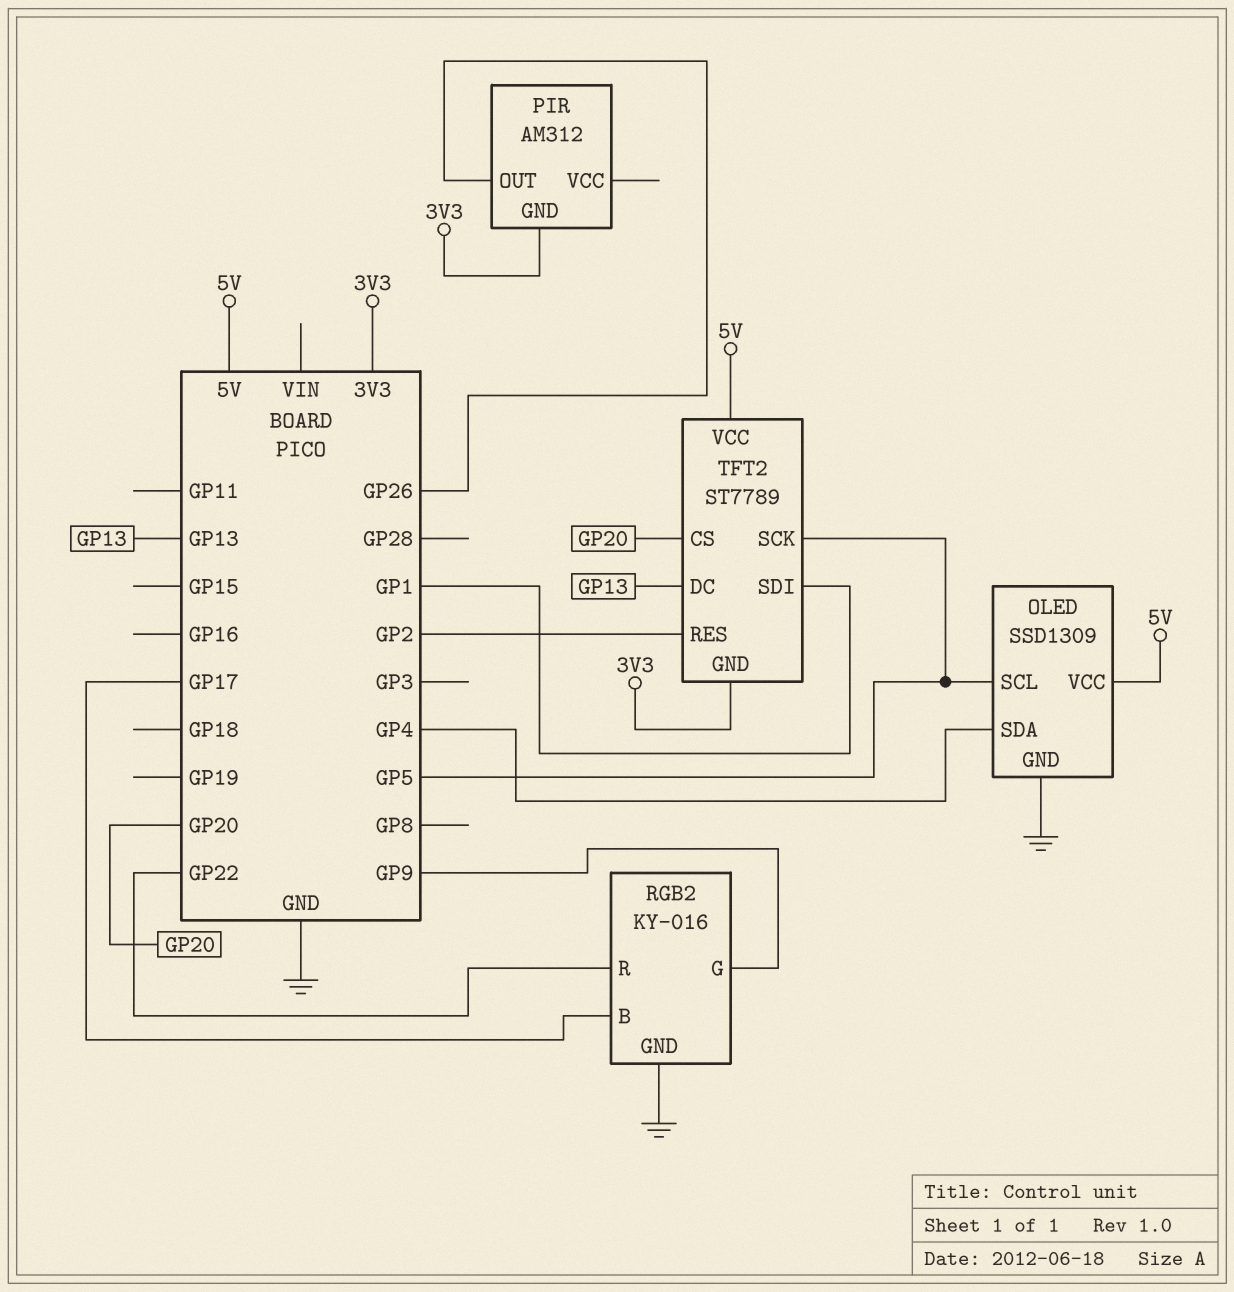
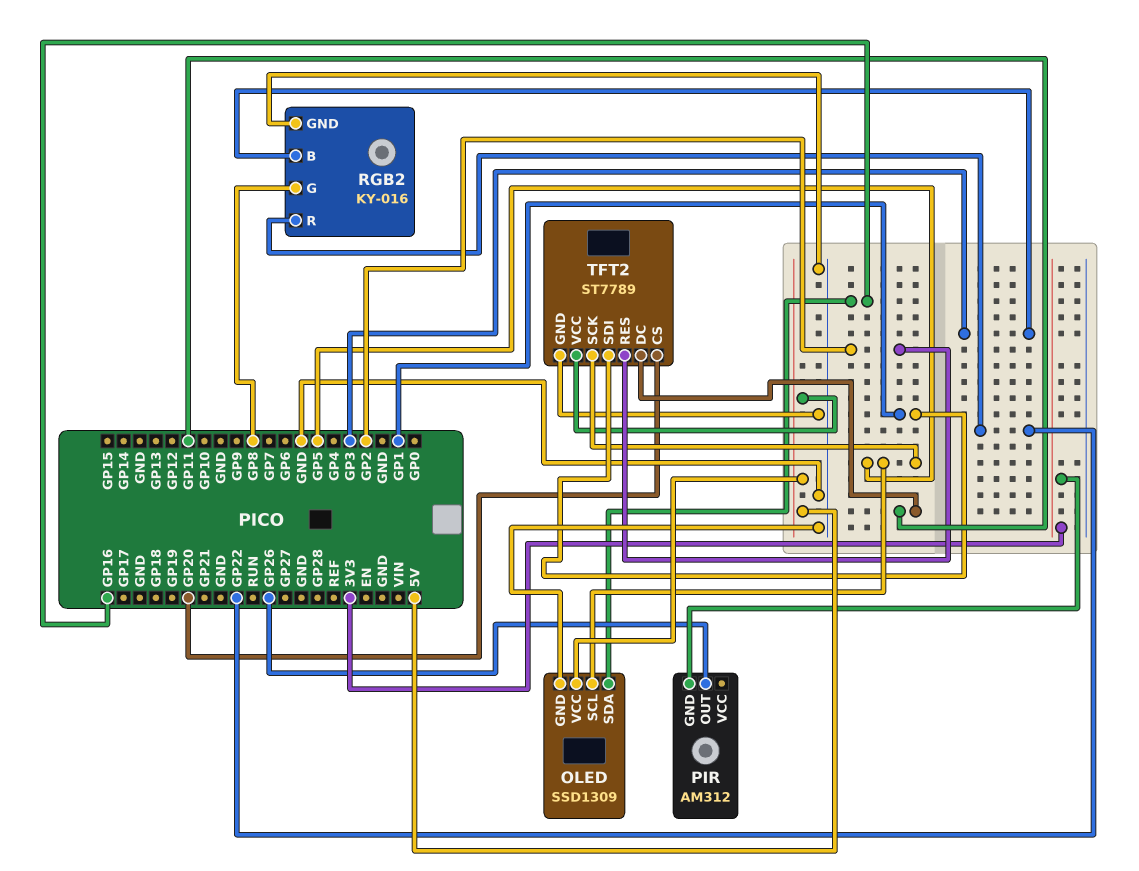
OLED pin SDA: GP4 -> GP16
RGB2 pin B: GP17 -> GP3
RGB2 pin G: GP9 -> GP8
TFT2 pin DC: GP13 -> GP11
TFT2 pin GND: 3V3 -> GND

